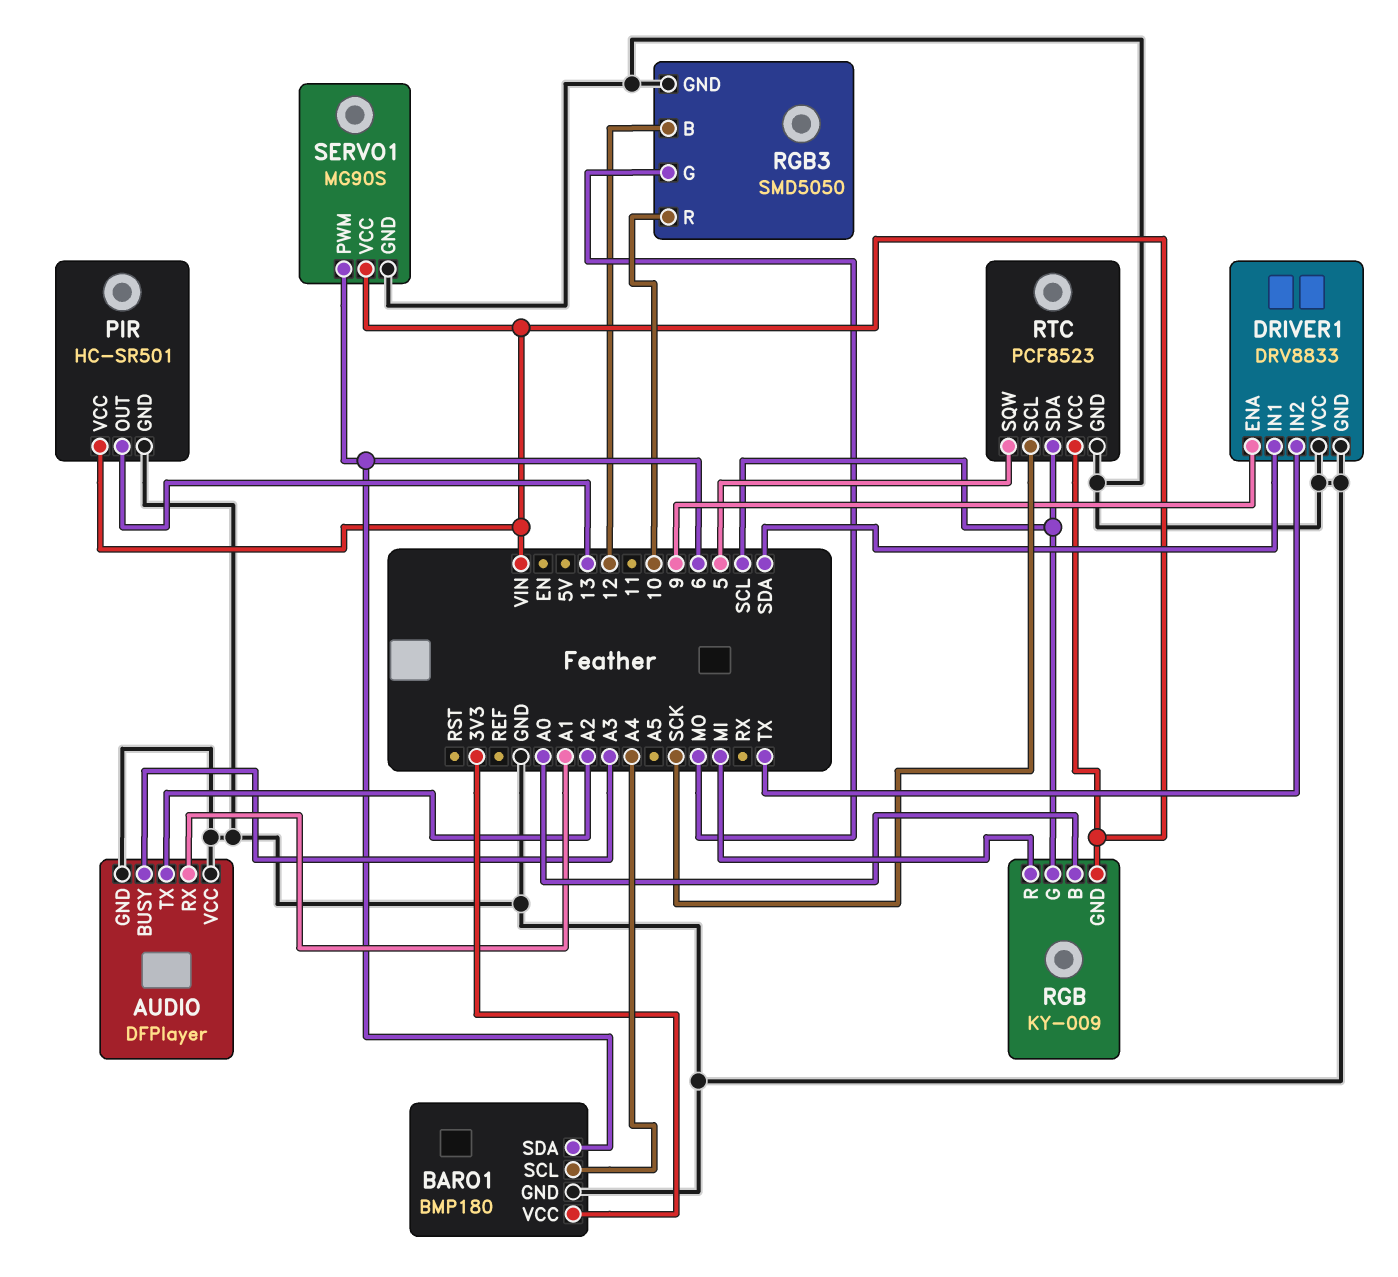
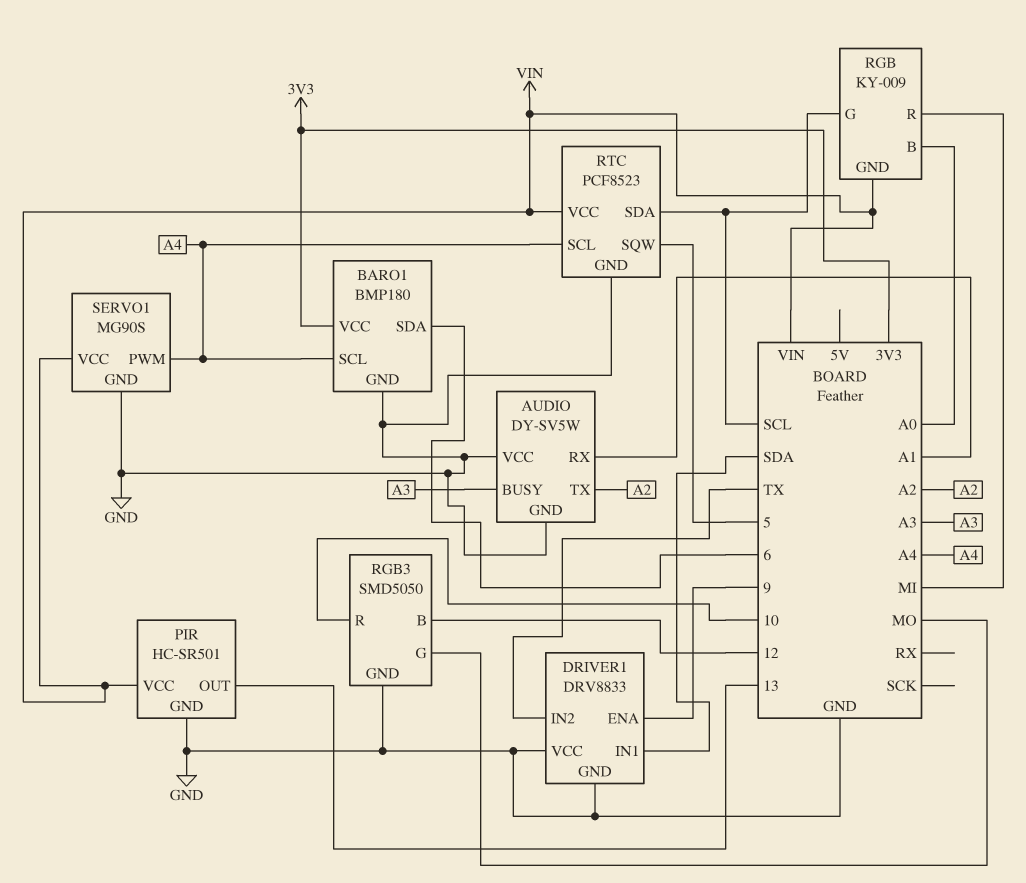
AUDIO: DFPlayer -> DY-SV5W
RTC pin SCL: SCK -> A4
SERVO1 pin PWM: 6 -> A4

